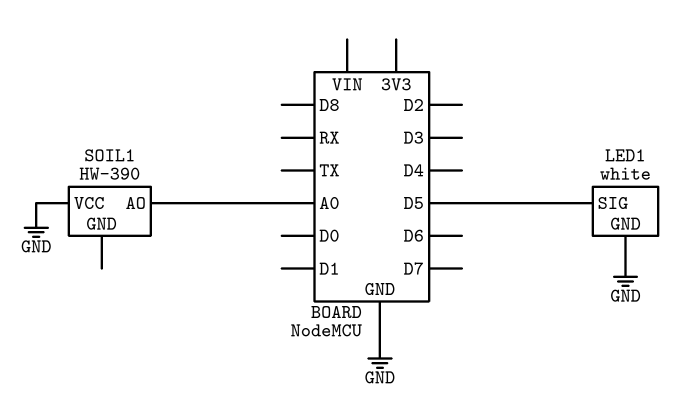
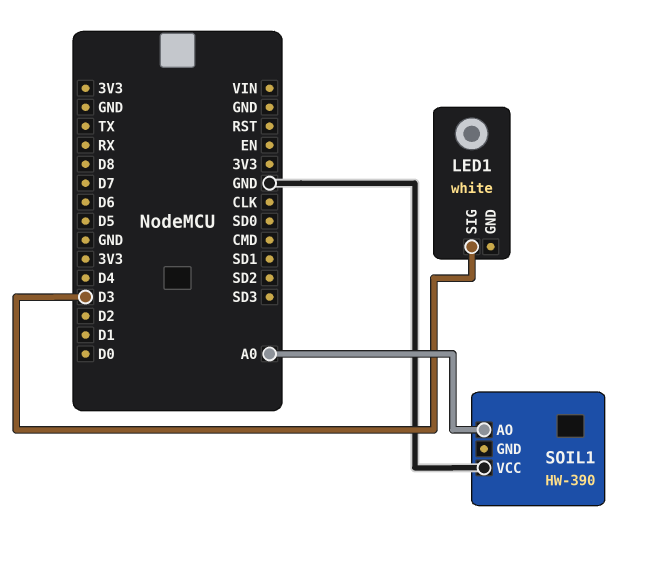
LED1 pin GND: GND -> none
LED1 pin SIG: D5 -> D3

